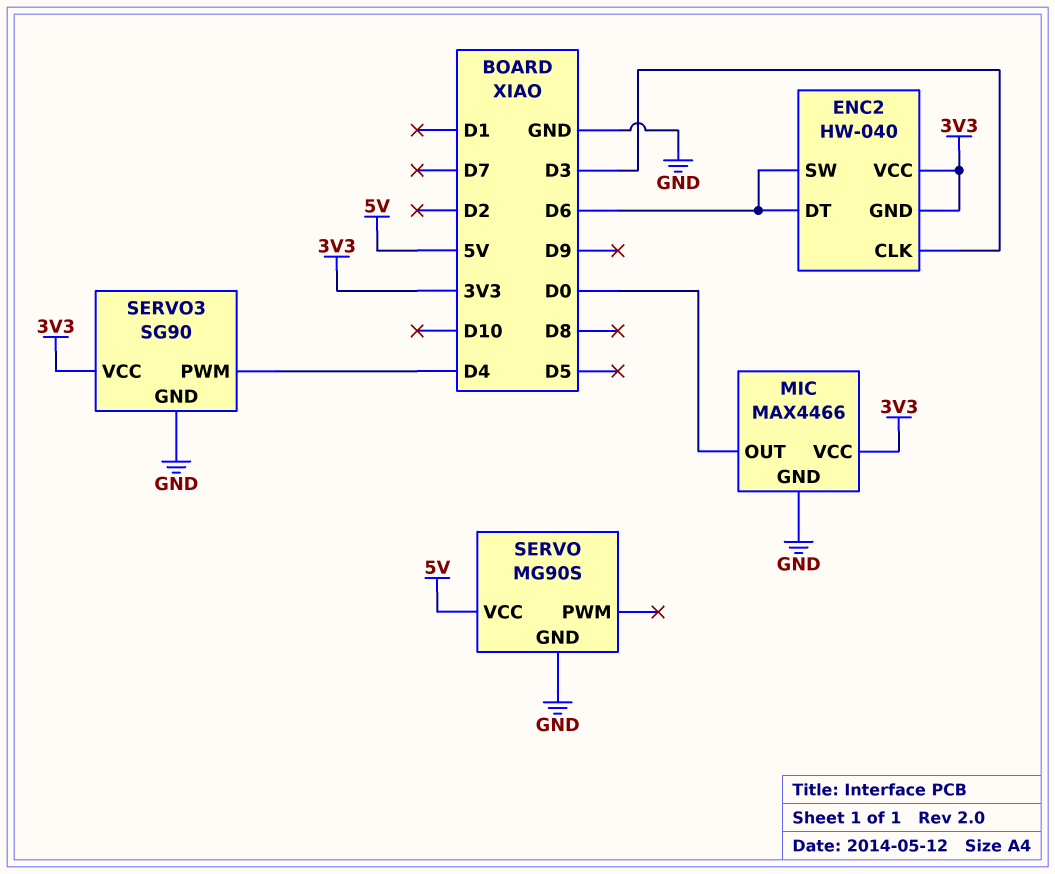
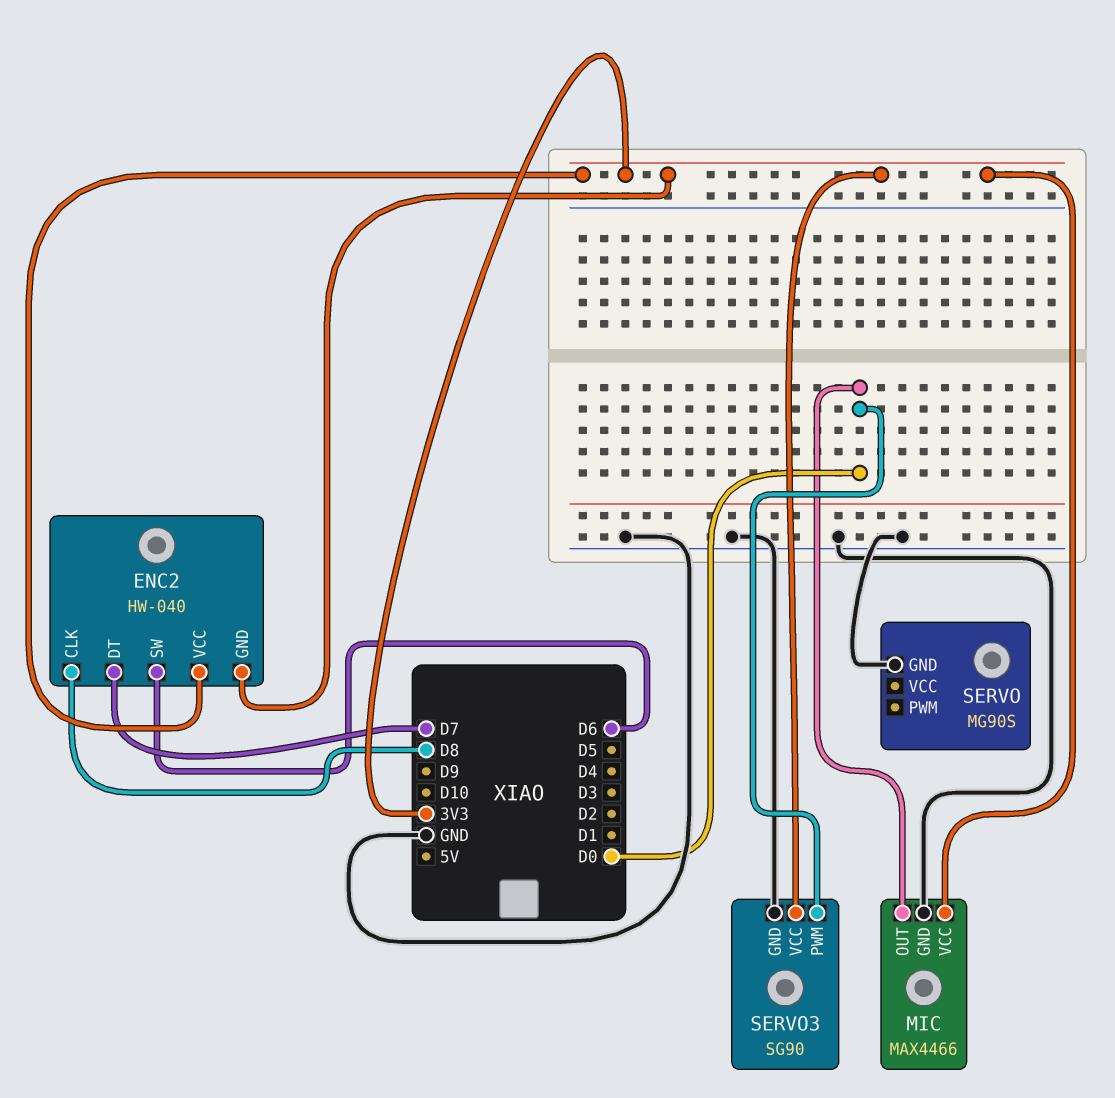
ENC2 pin CLK: D3 -> D8
ENC2 pin DT: D6 -> D7
SERVO pin VCC: 5V -> none
SERVO3 pin PWM: D4 -> D0

